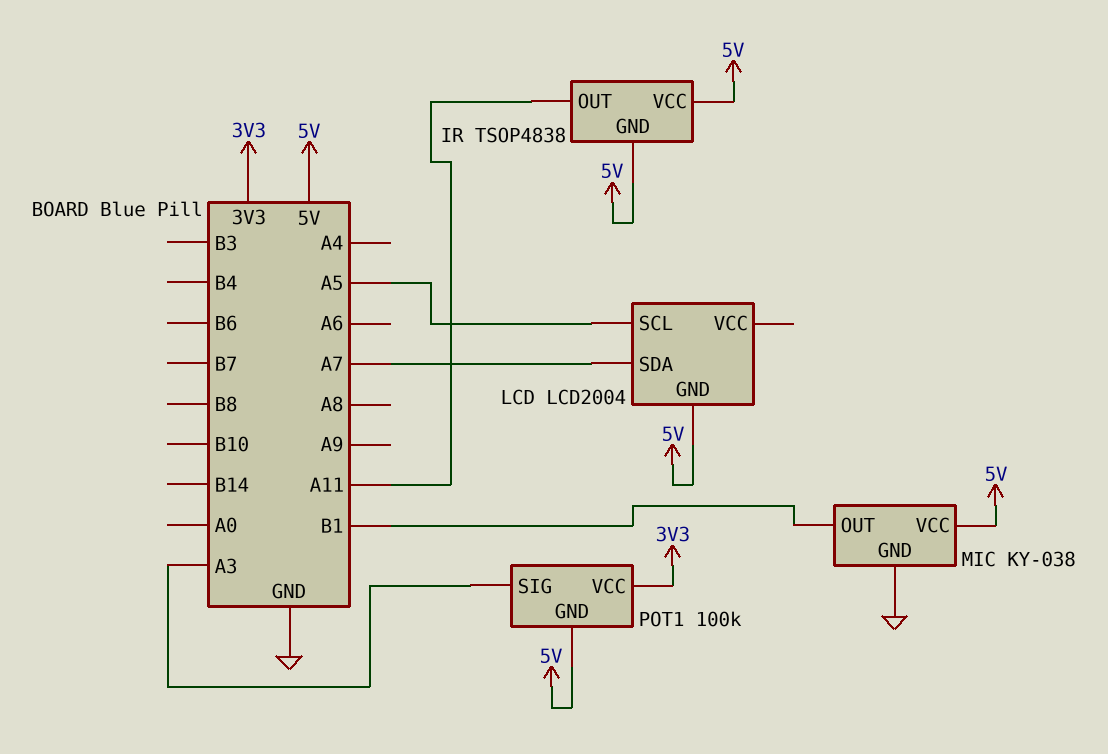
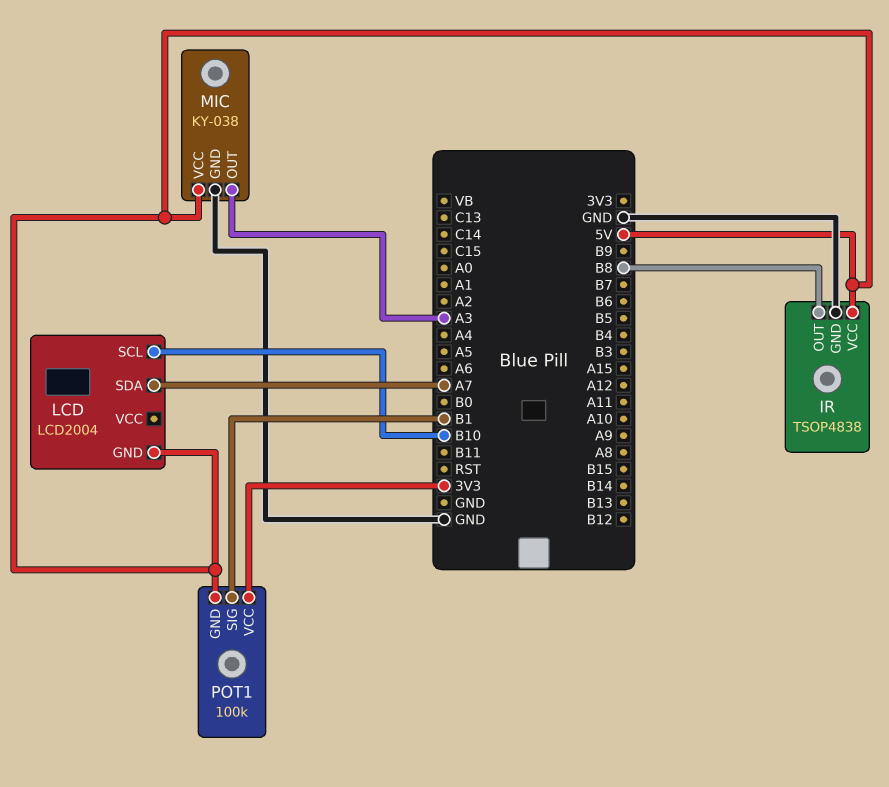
IR pin GND: 5V -> GND
IR pin OUT: A11 -> B8
LCD pin SCL: A5 -> B10
MIC pin OUT: B1 -> A3
POT1 pin SIG: A3 -> B1

